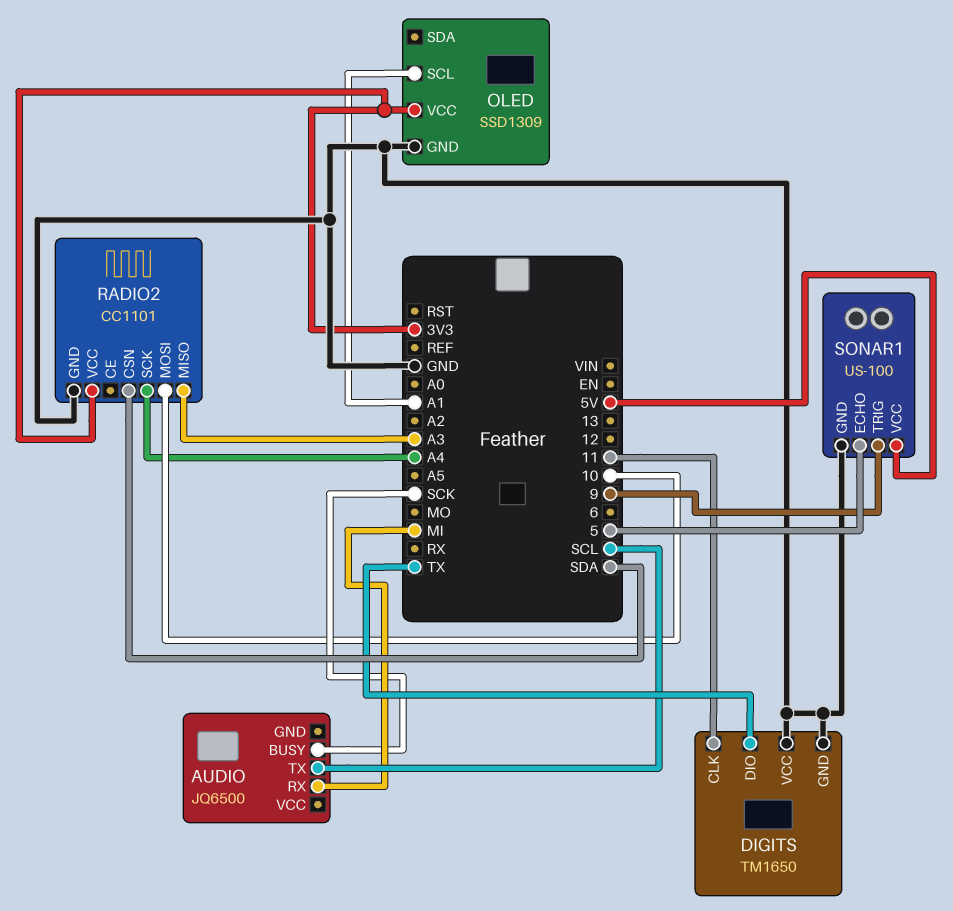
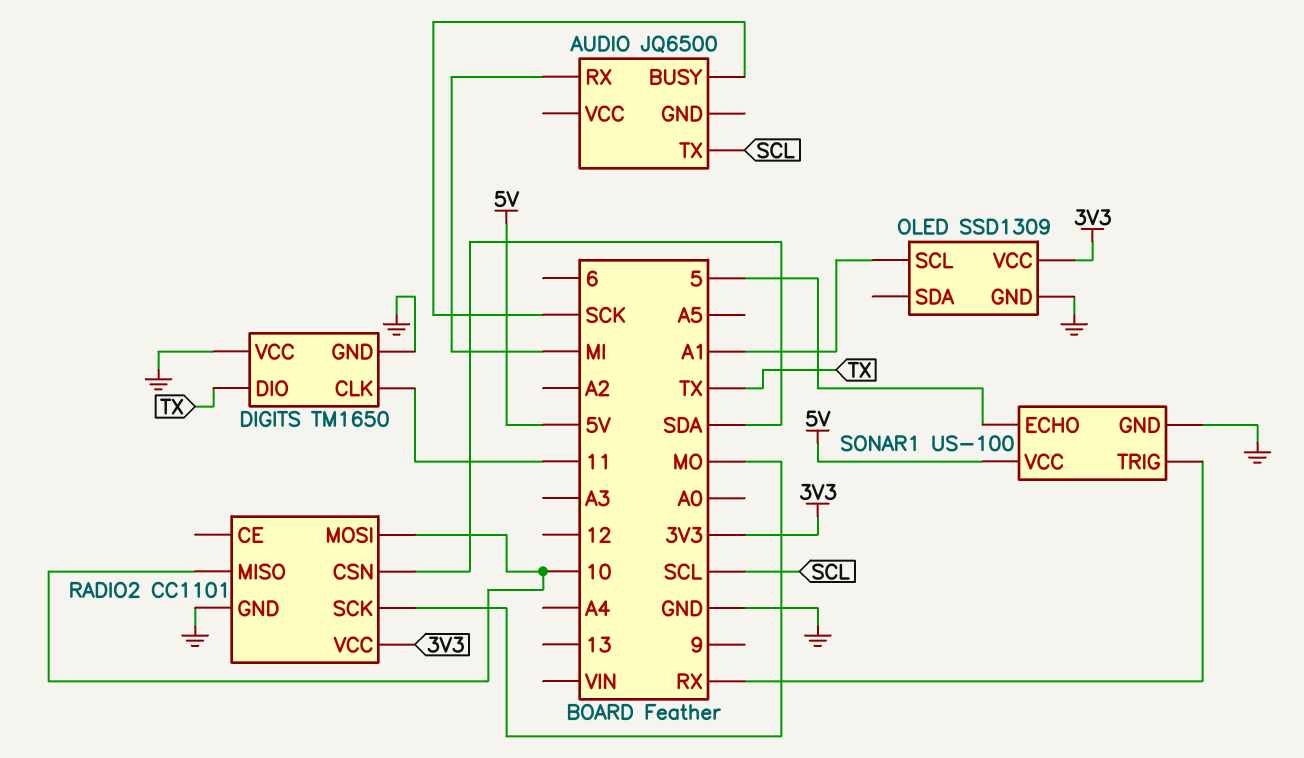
RADIO2 pin MISO: A3 -> 10
RADIO2 pin SCK: A4 -> MO
SONAR1 pin TRIG: 9 -> RX

